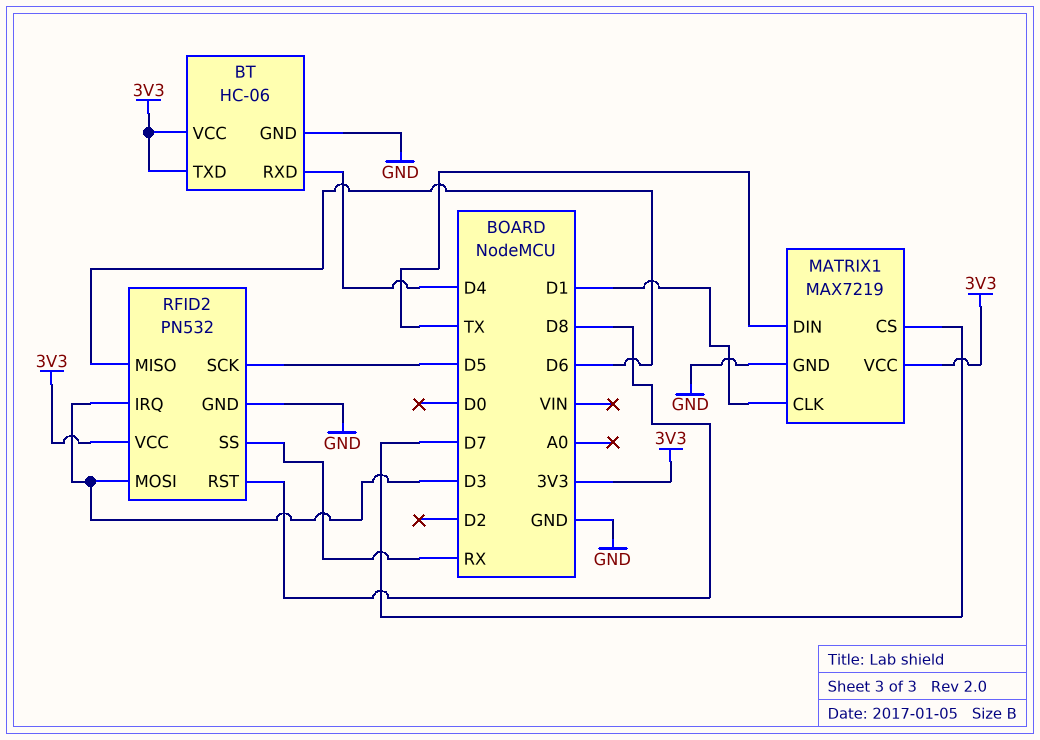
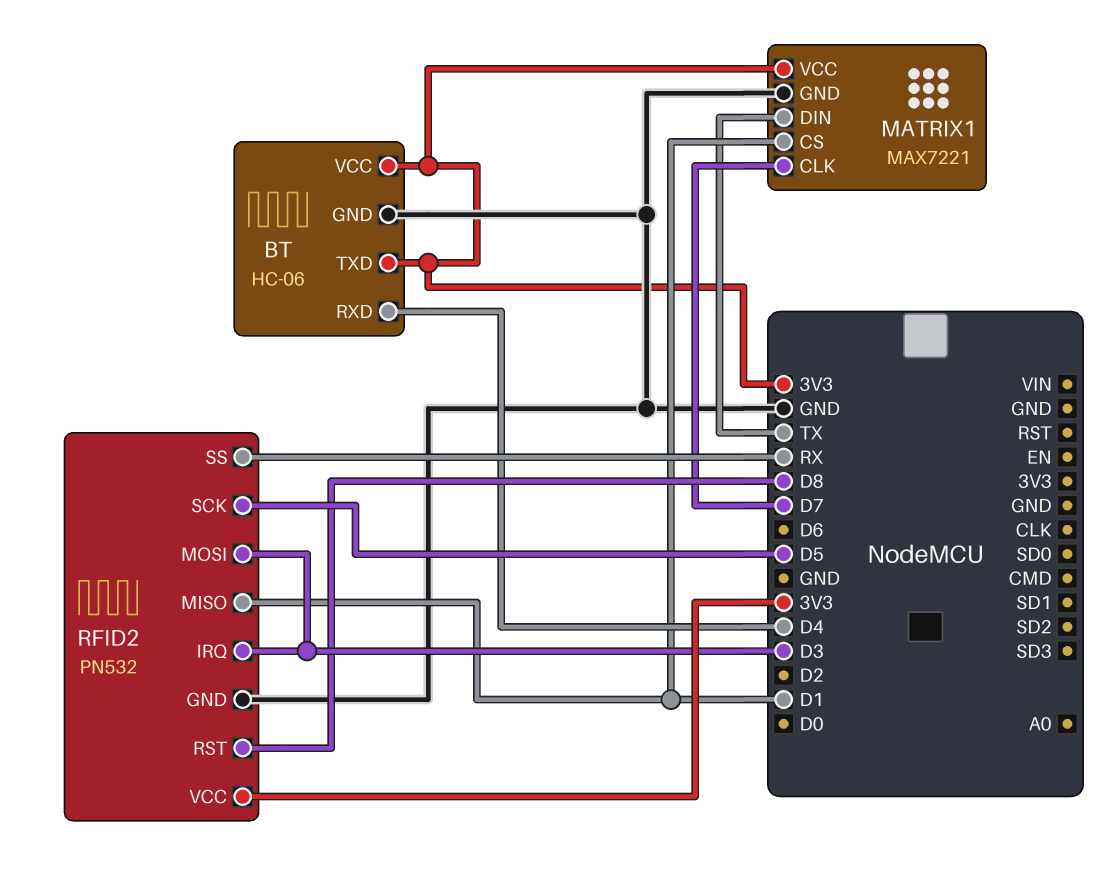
MATRIX1: MAX7219 -> MAX7221
MATRIX1 pin CLK: D1 -> D7
MATRIX1 pin CS: D7 -> D1
RFID2 pin MISO: D6 -> D1

